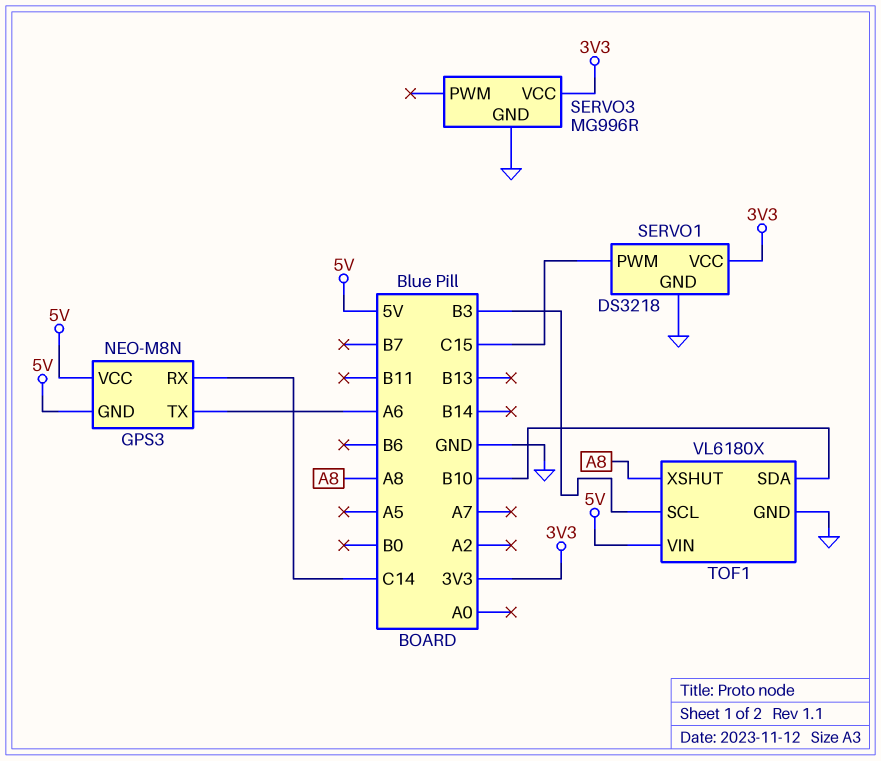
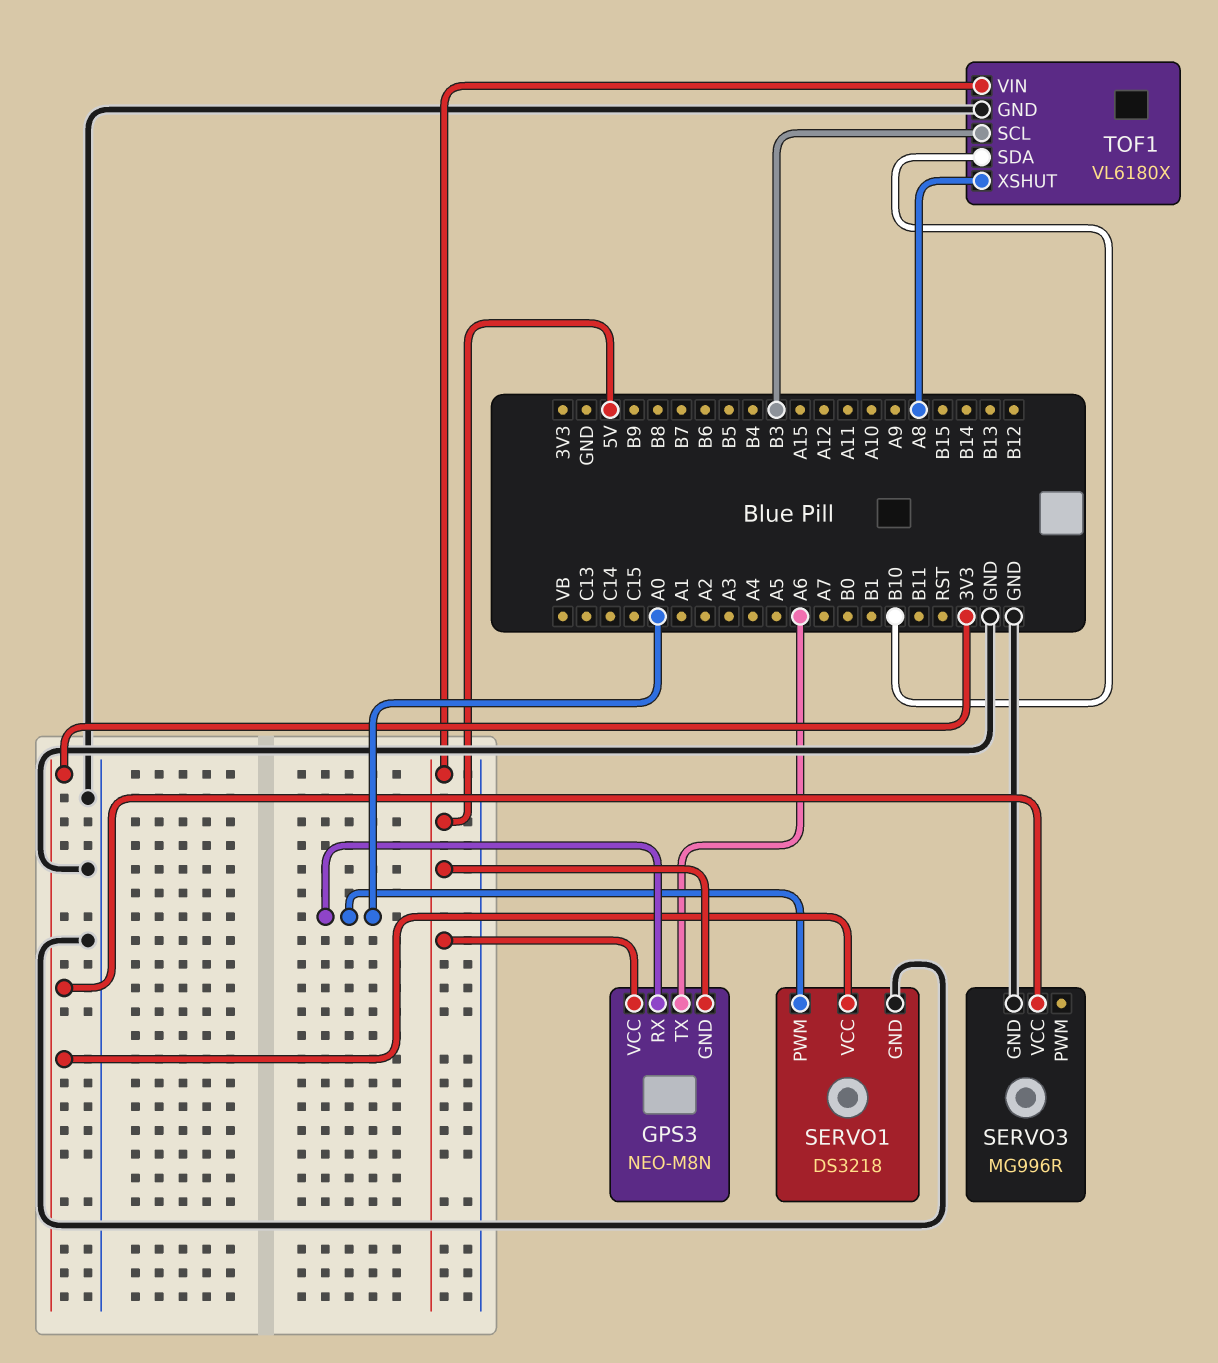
GPS3 pin RX: C14 -> A0
SERVO1 pin PWM: C15 -> A0

